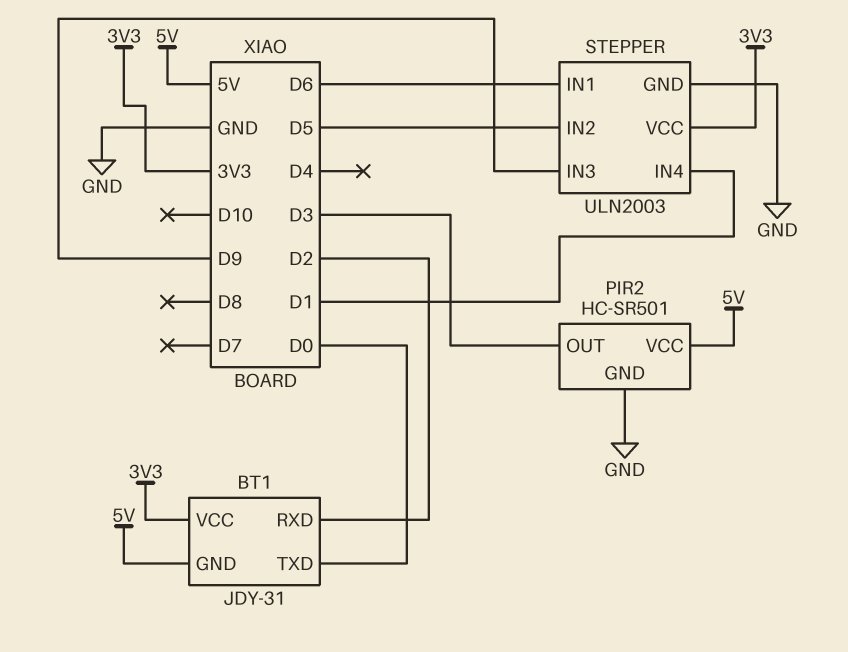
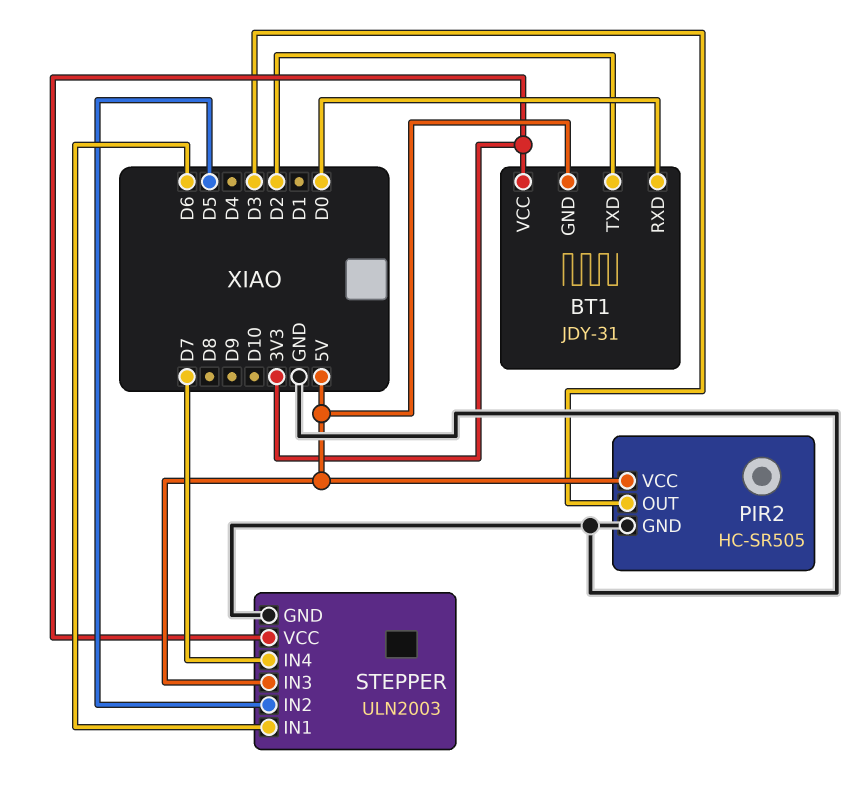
BT1 pin RXD: D2 -> D0
BT1 pin TXD: D0 -> D2
PIR2: HC-SR501 -> HC-SR505
STEPPER pin IN3: D9 -> 5V
STEPPER pin IN4: D1 -> D7

